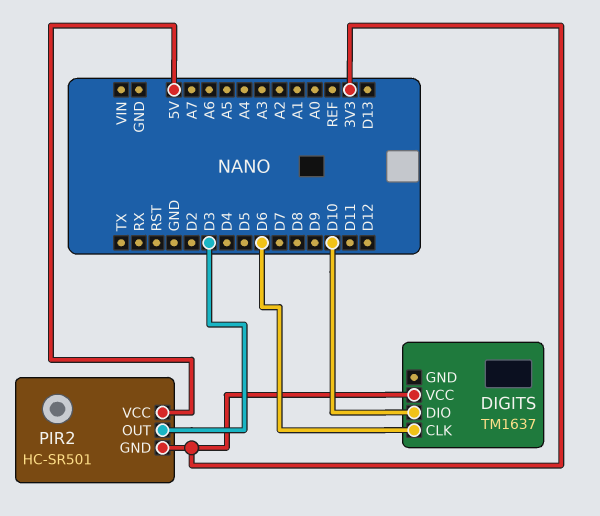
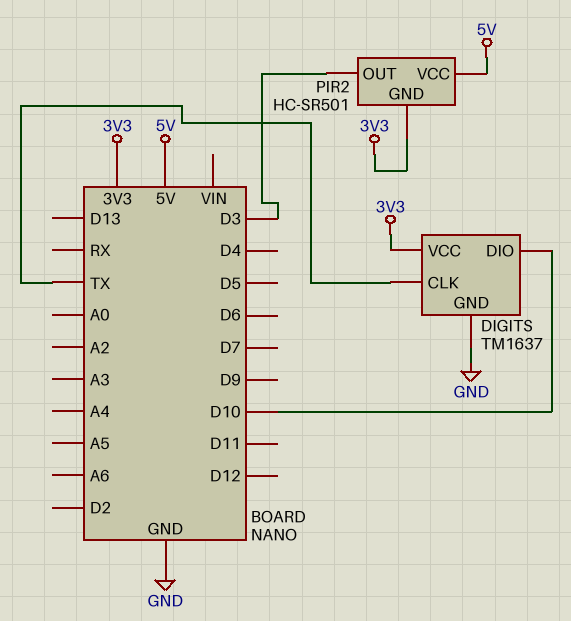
DIGITS pin CLK: D6 -> TX
DIGITS pin GND: none -> GND

